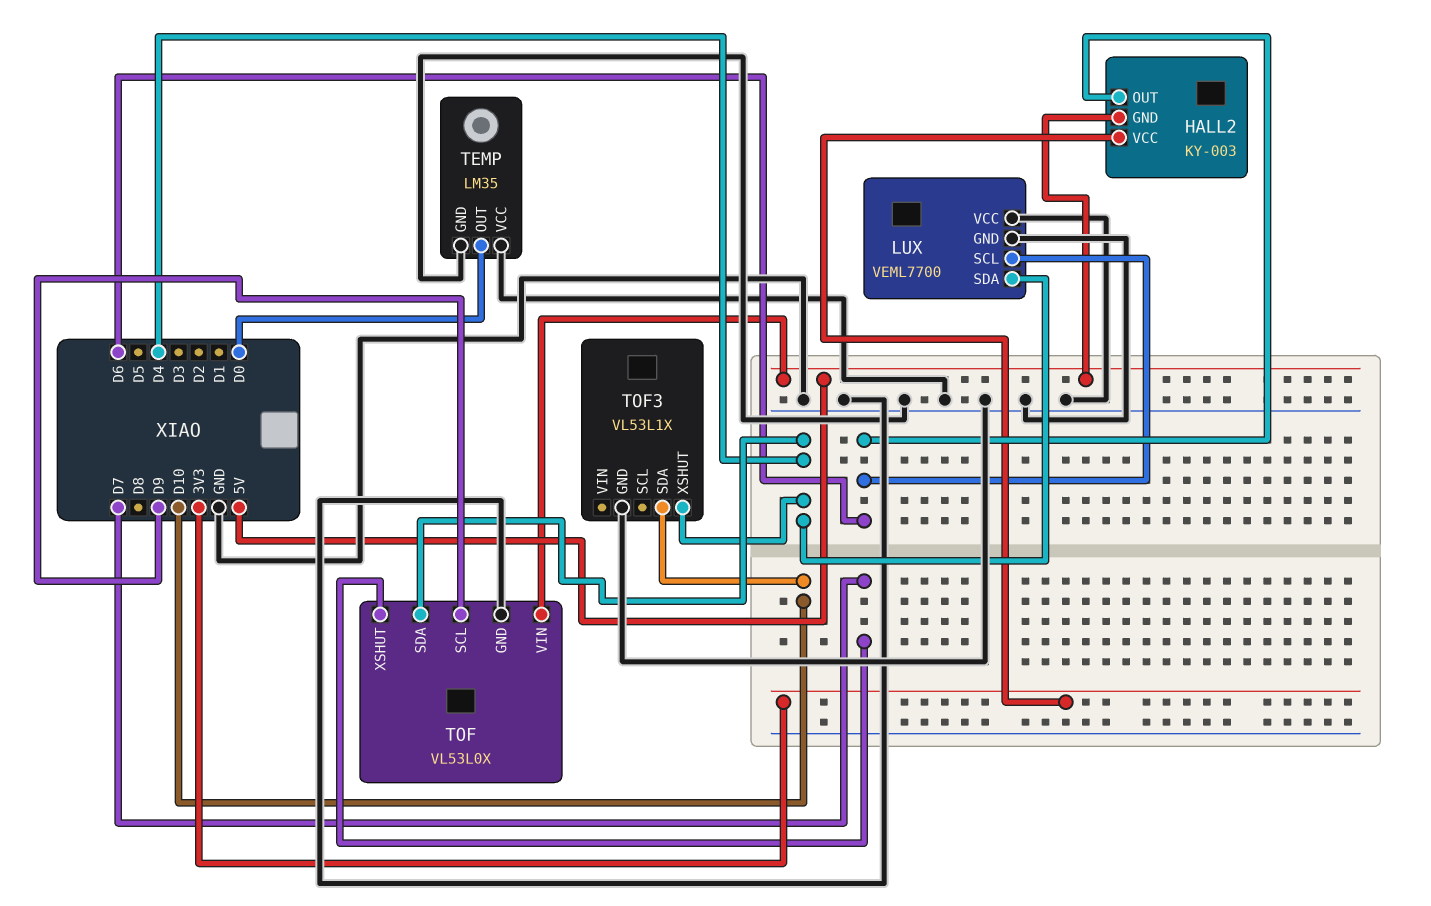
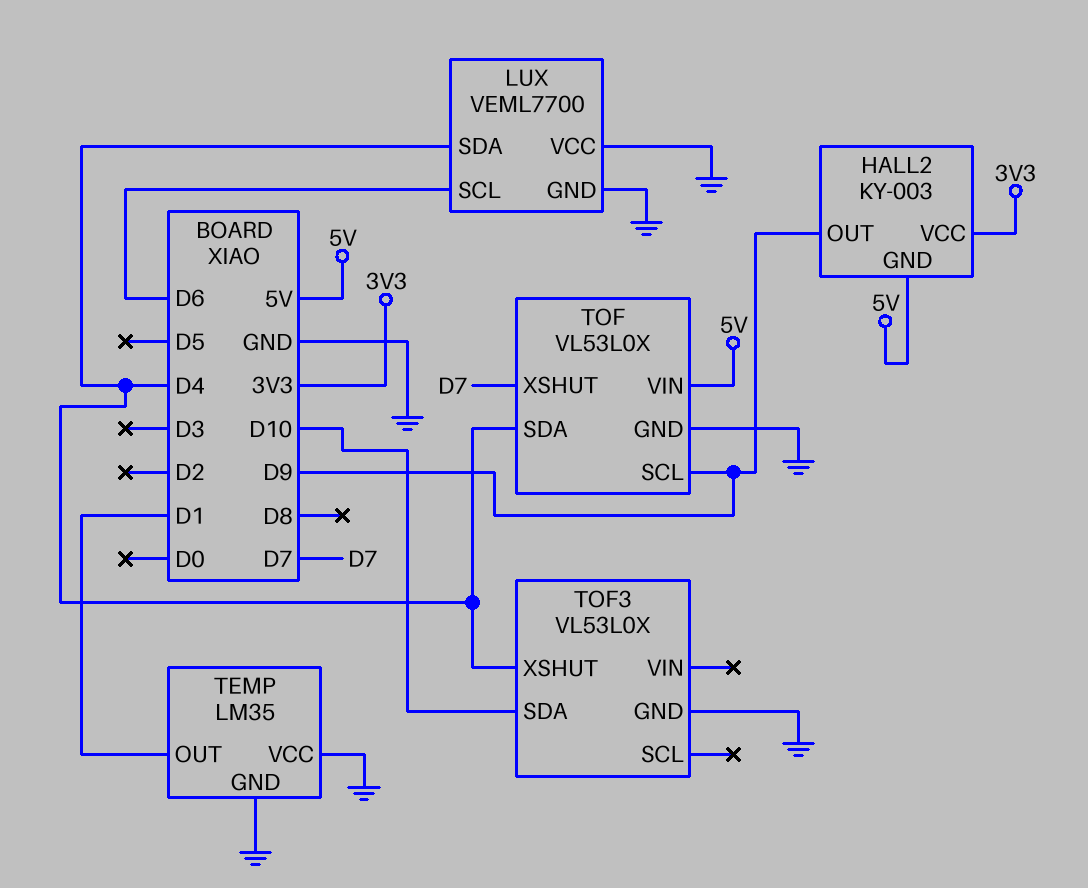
HALL2 pin OUT: D6 -> D9
TEMP pin OUT: D0 -> D1
TOF3: VL53L1X -> VL53L0X

